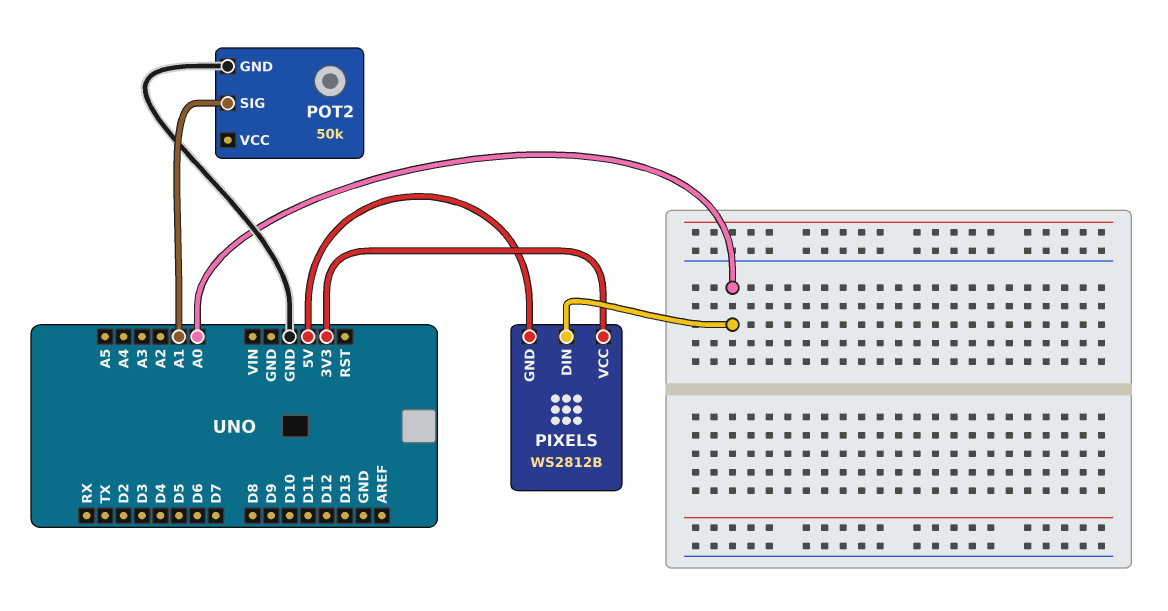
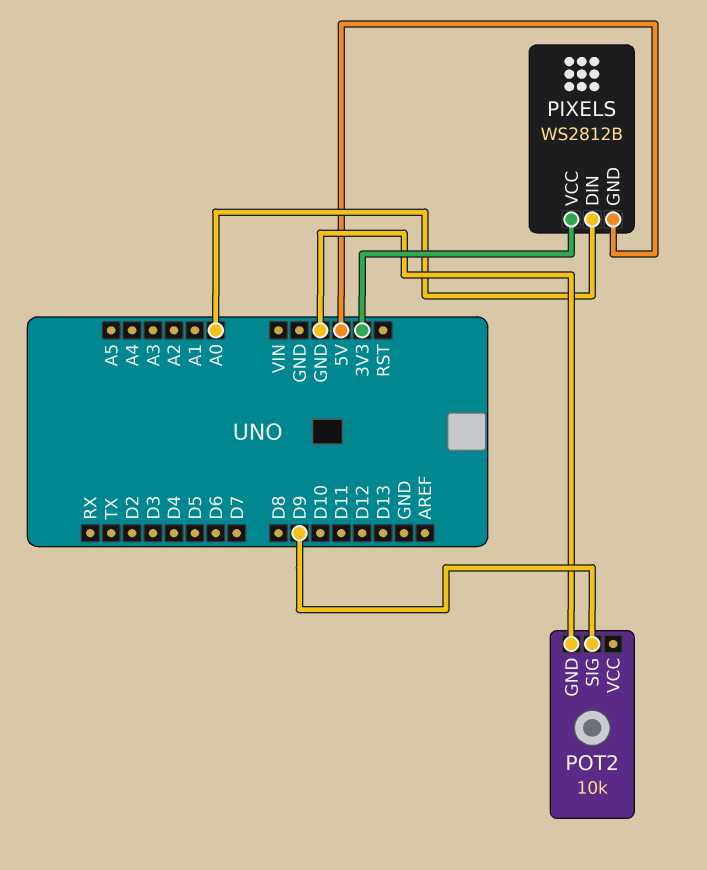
POT2: 50k -> 10k
POT2 pin SIG: A1 -> D9

